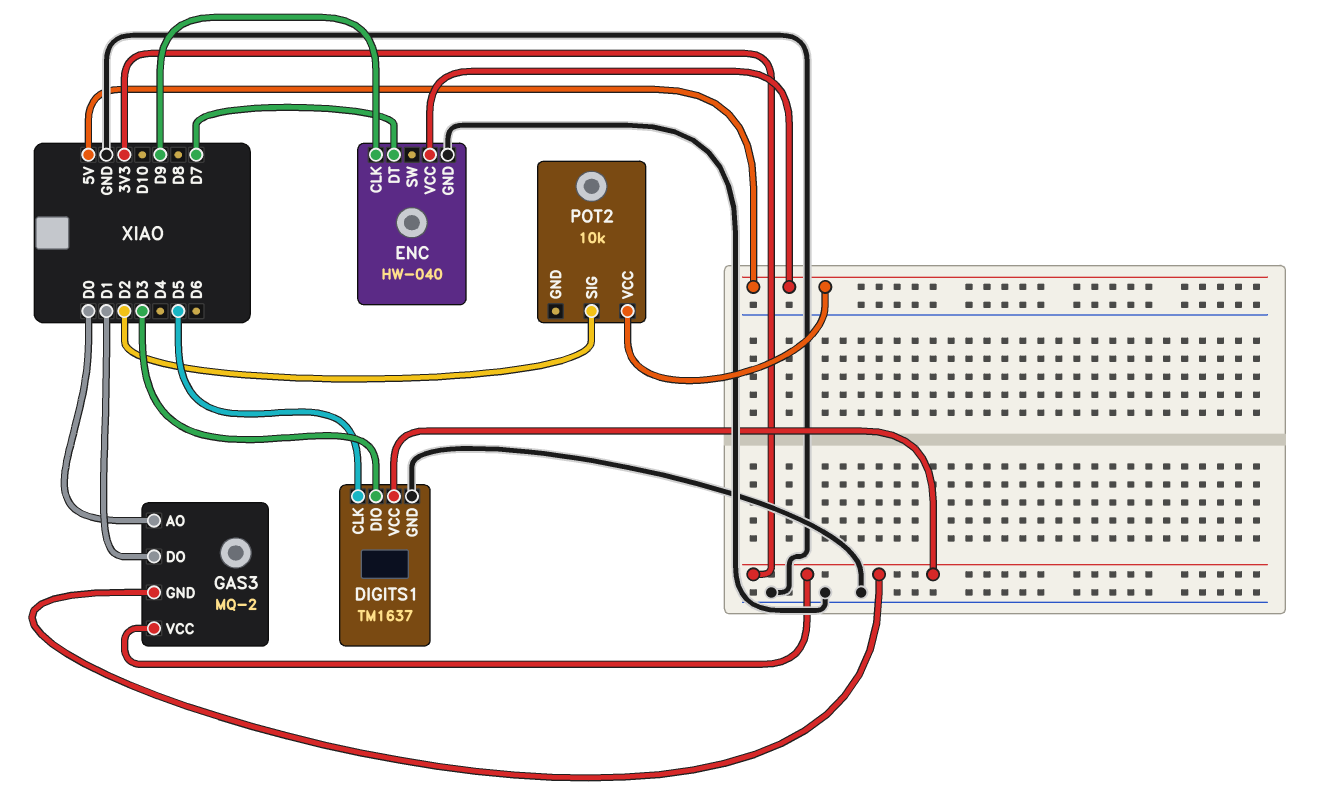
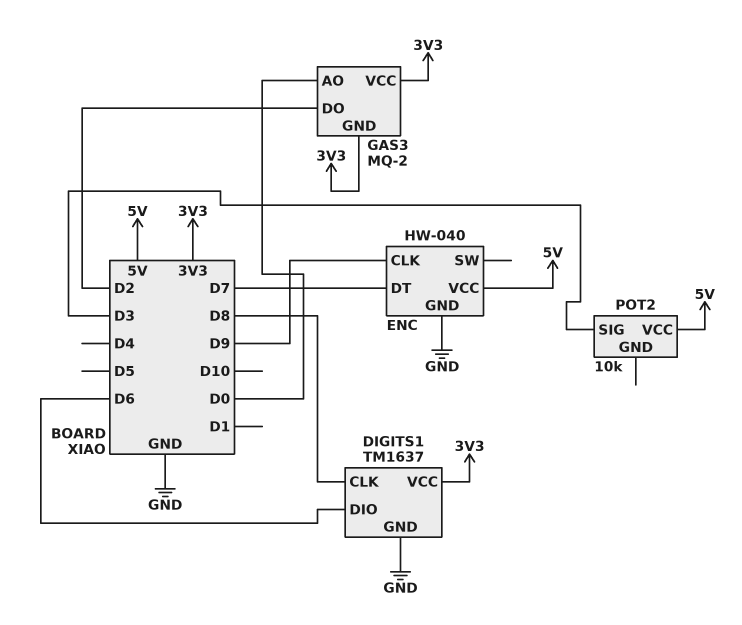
DIGITS1 pin CLK: D5 -> D8
DIGITS1 pin DIO: D3 -> D6
GAS3 pin DO: D1 -> D2
POT2 pin SIG: D2 -> D3

